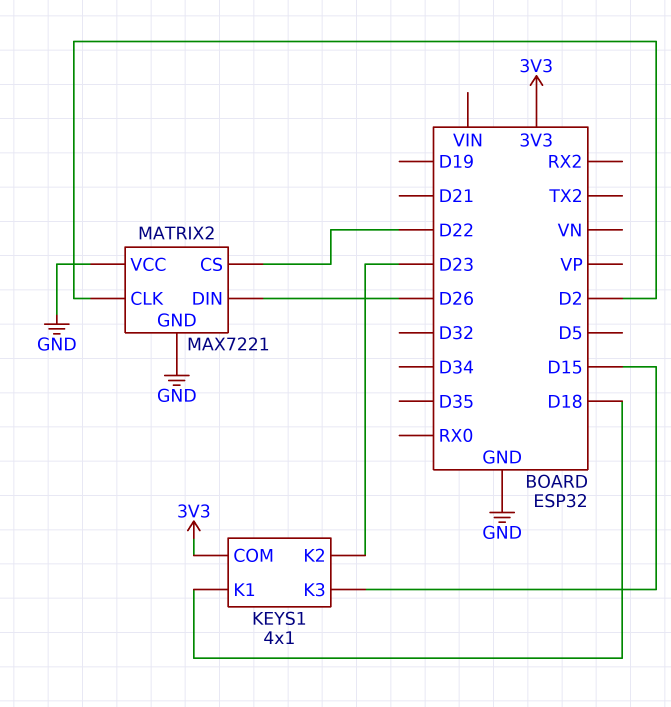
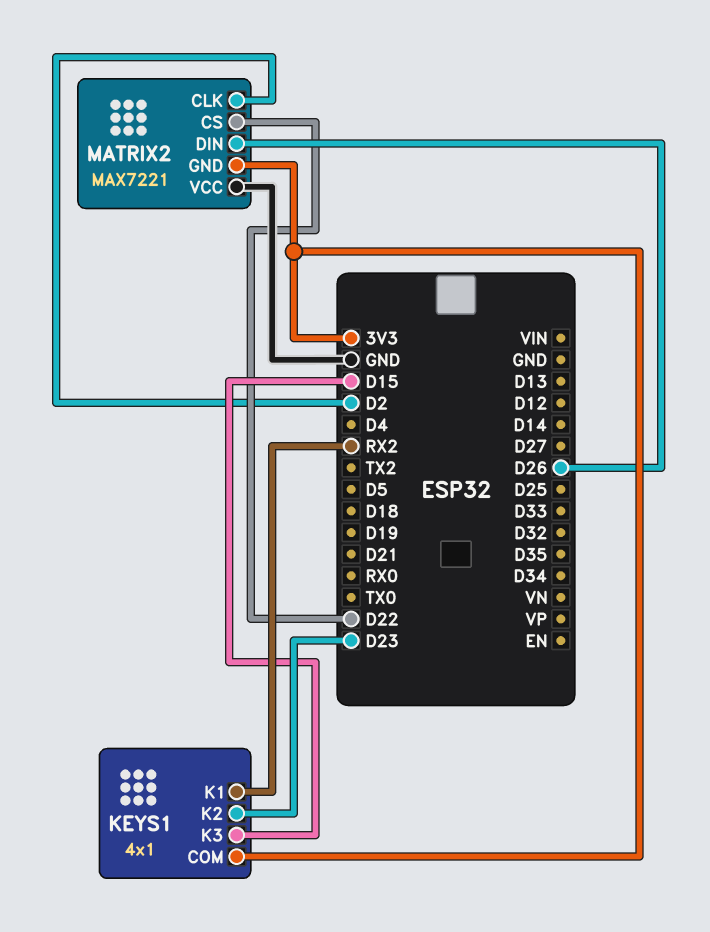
KEYS1 pin K1: D18 -> RX2
MATRIX2 pin GND: GND -> 3V3

